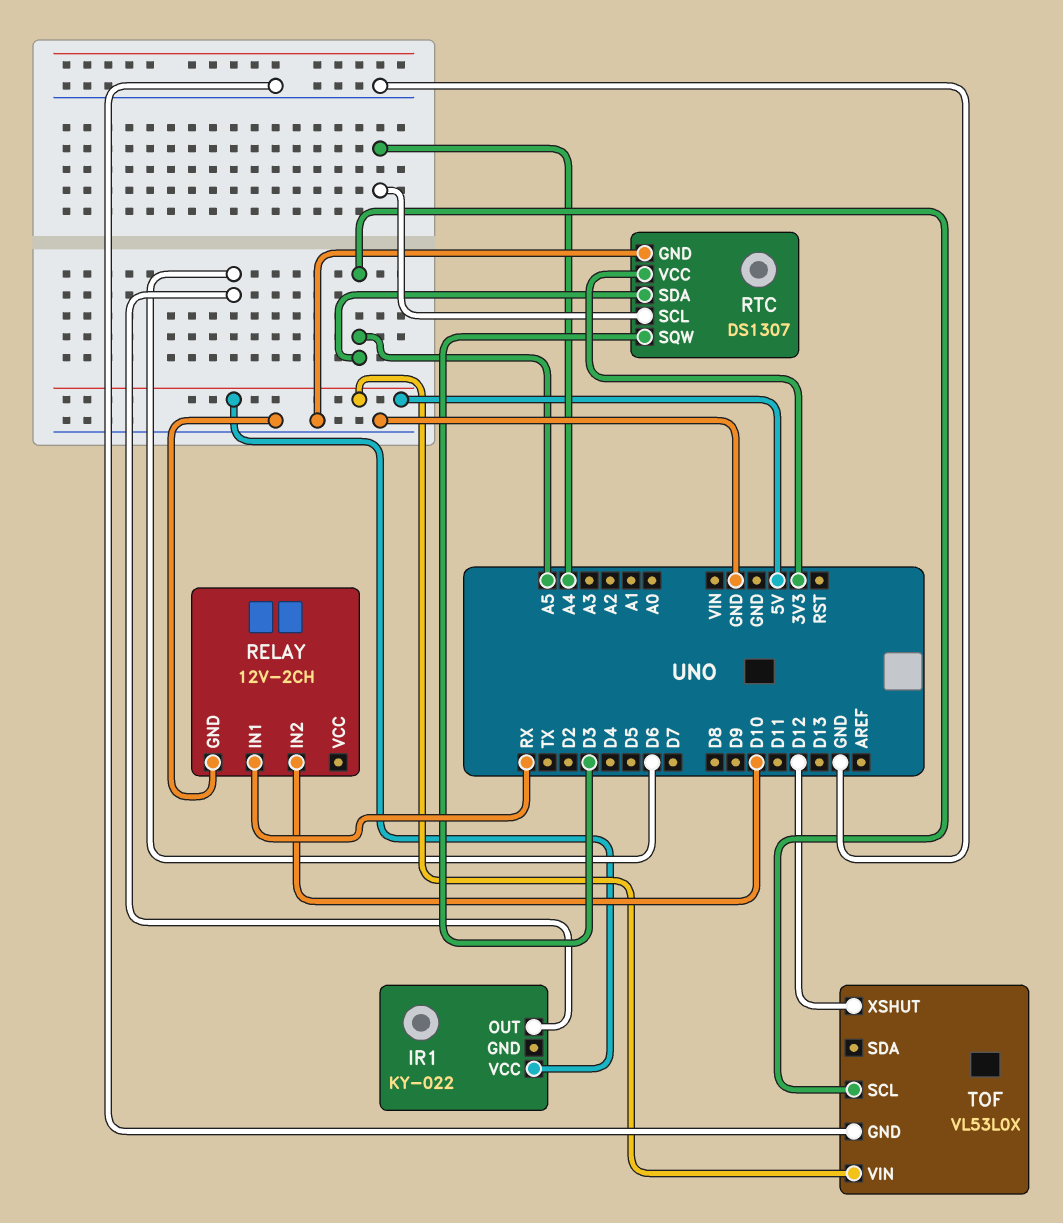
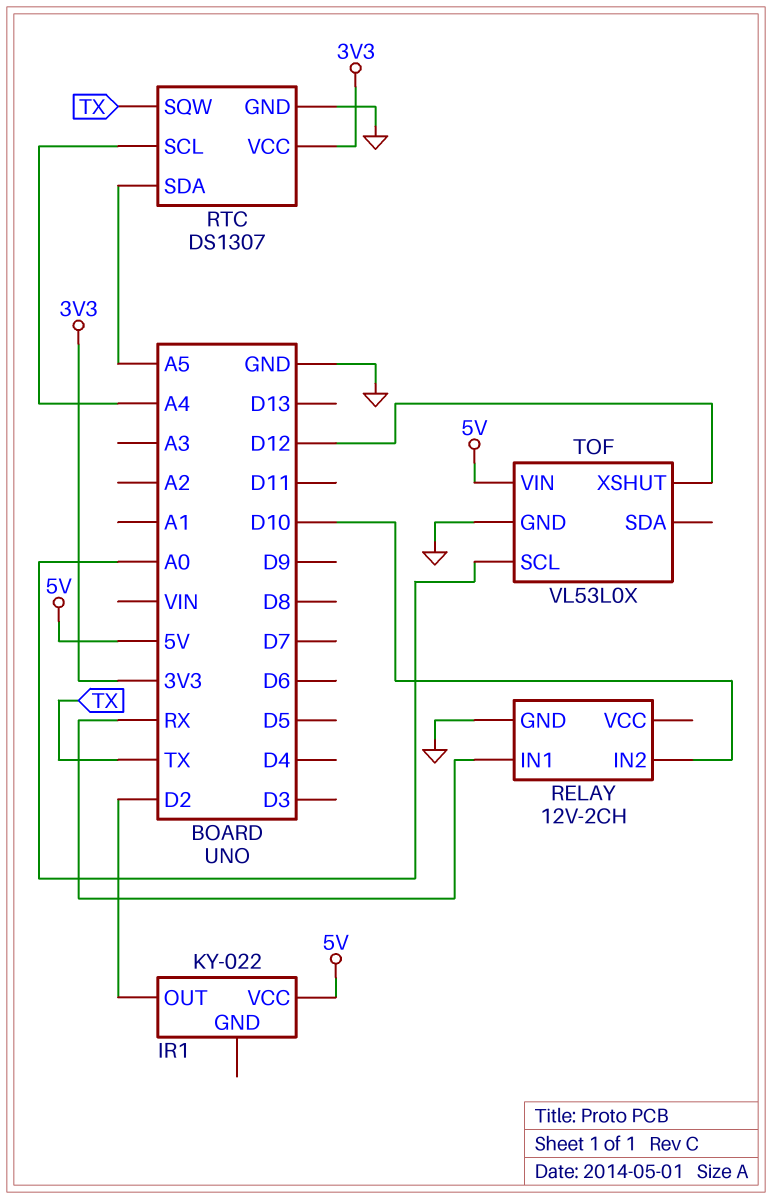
IR1 pin OUT: D6 -> D2
RTC pin SQW: D3 -> TX
TOF pin SCL: A5 -> A0

